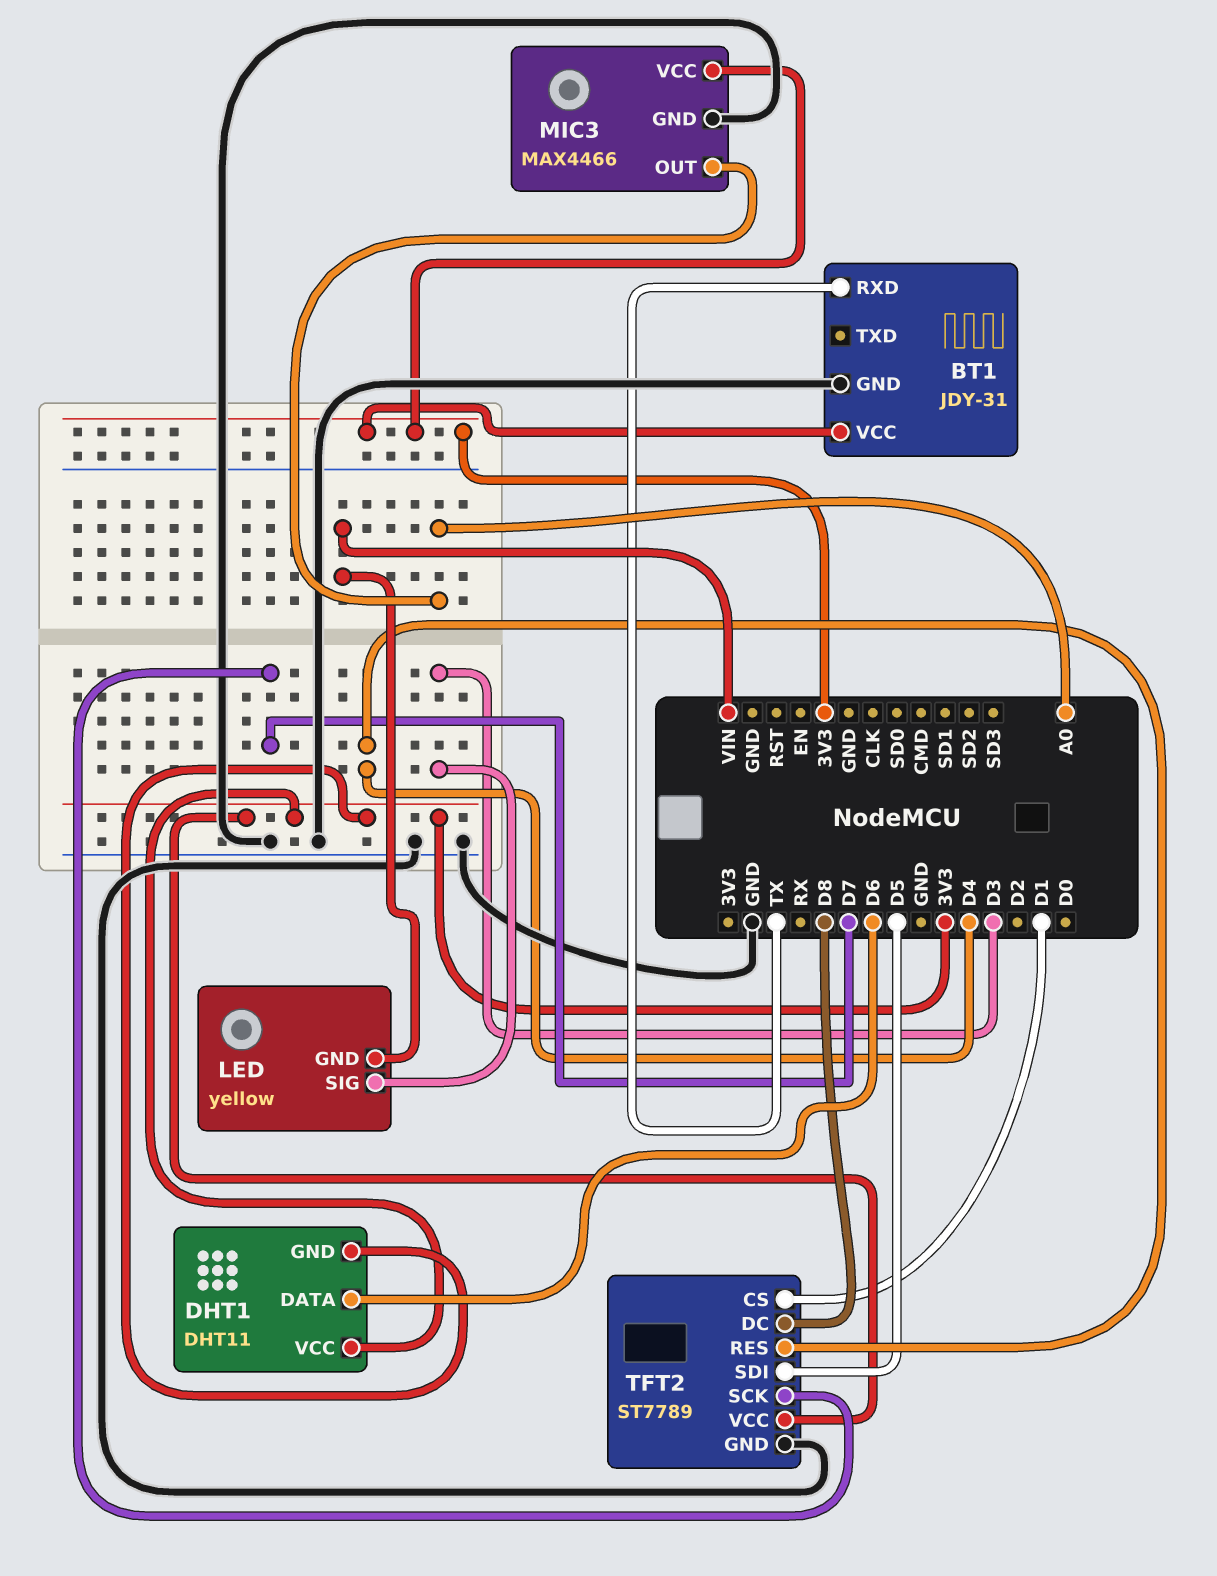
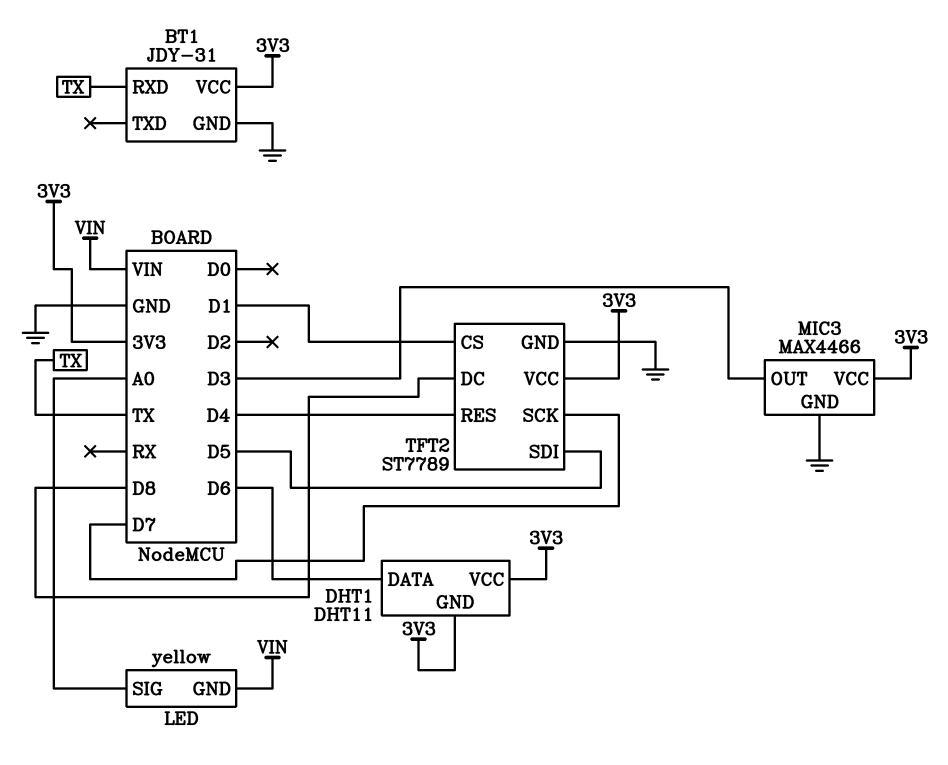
LED pin SIG: D3 -> A0
MIC3 pin OUT: A0 -> D3

